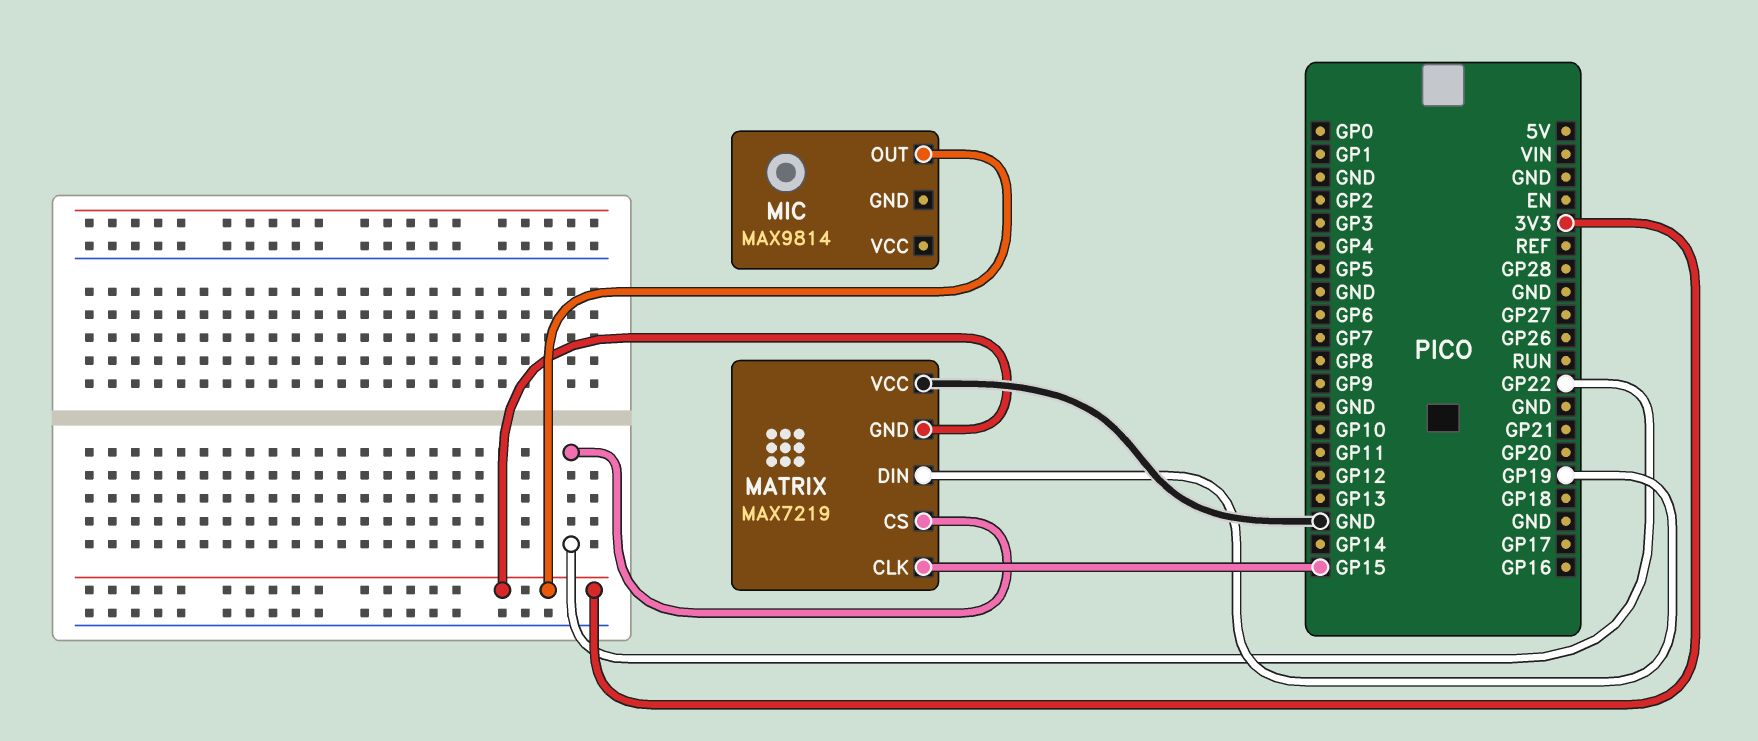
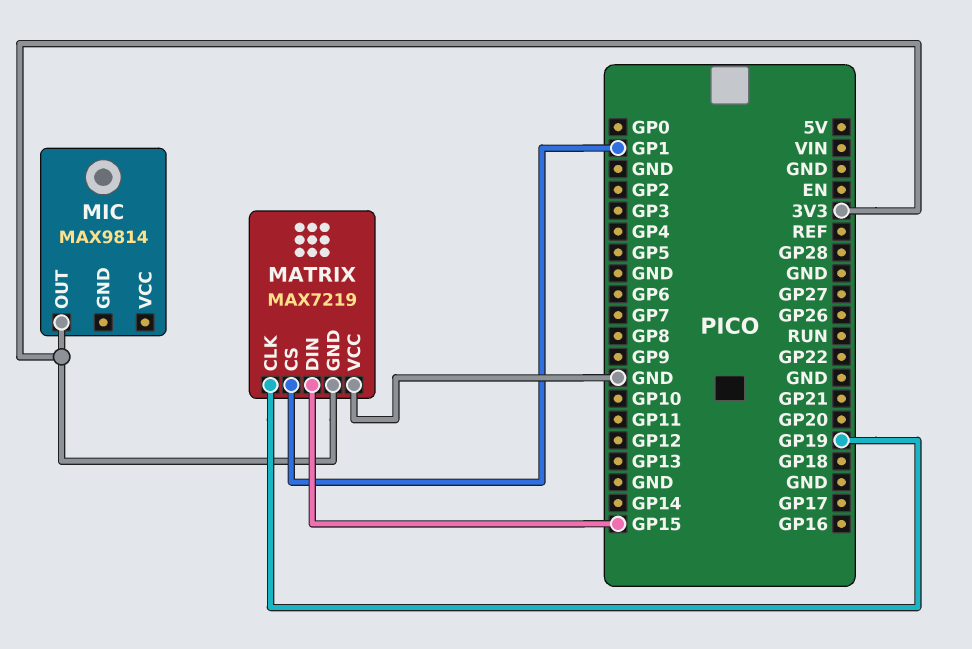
MATRIX pin CLK: GP15 -> GP19
MATRIX pin CS: GP22 -> GP1
MATRIX pin DIN: GP19 -> GP15

